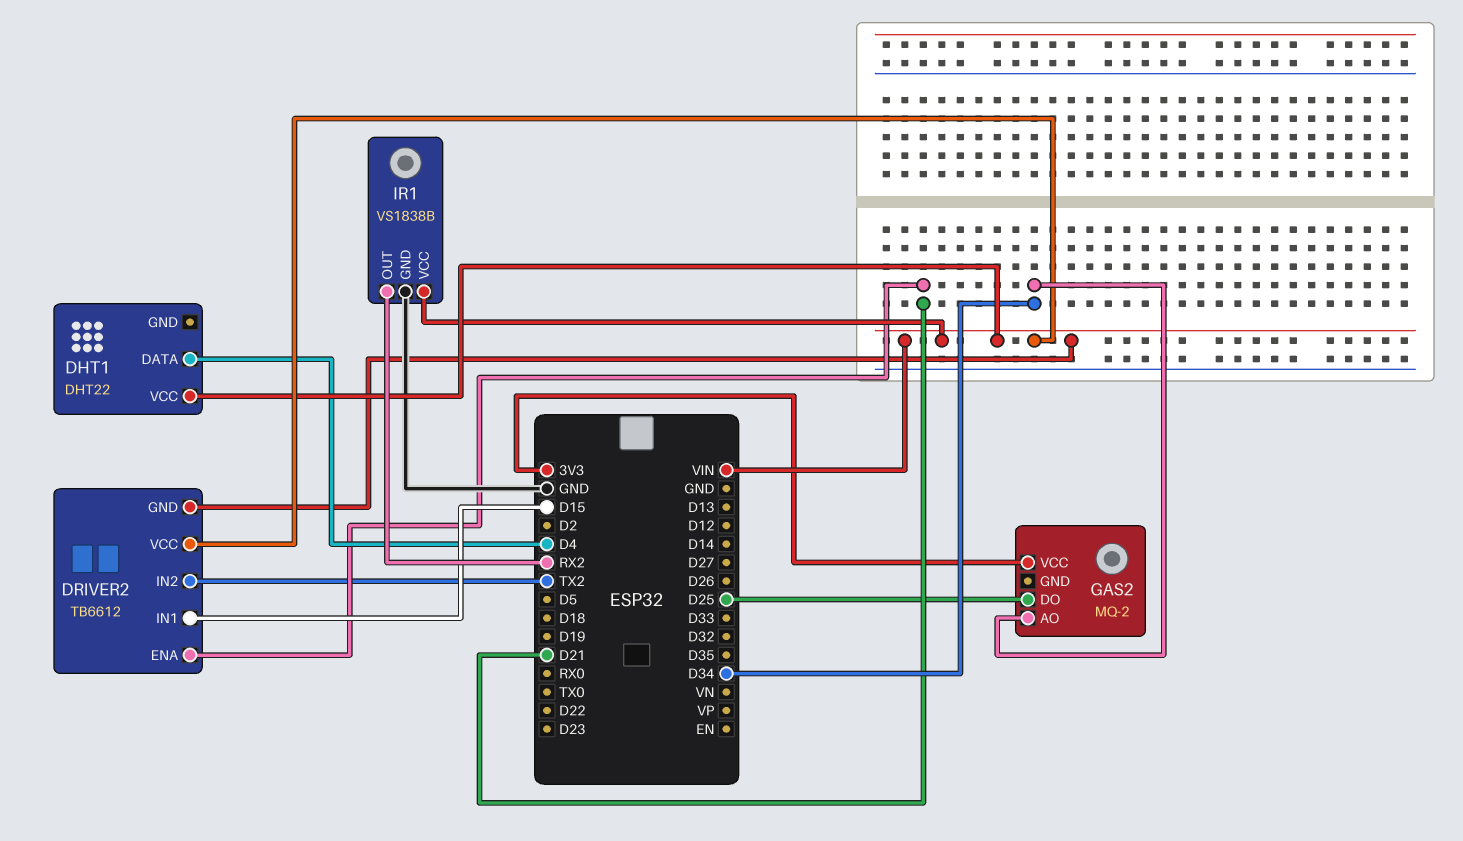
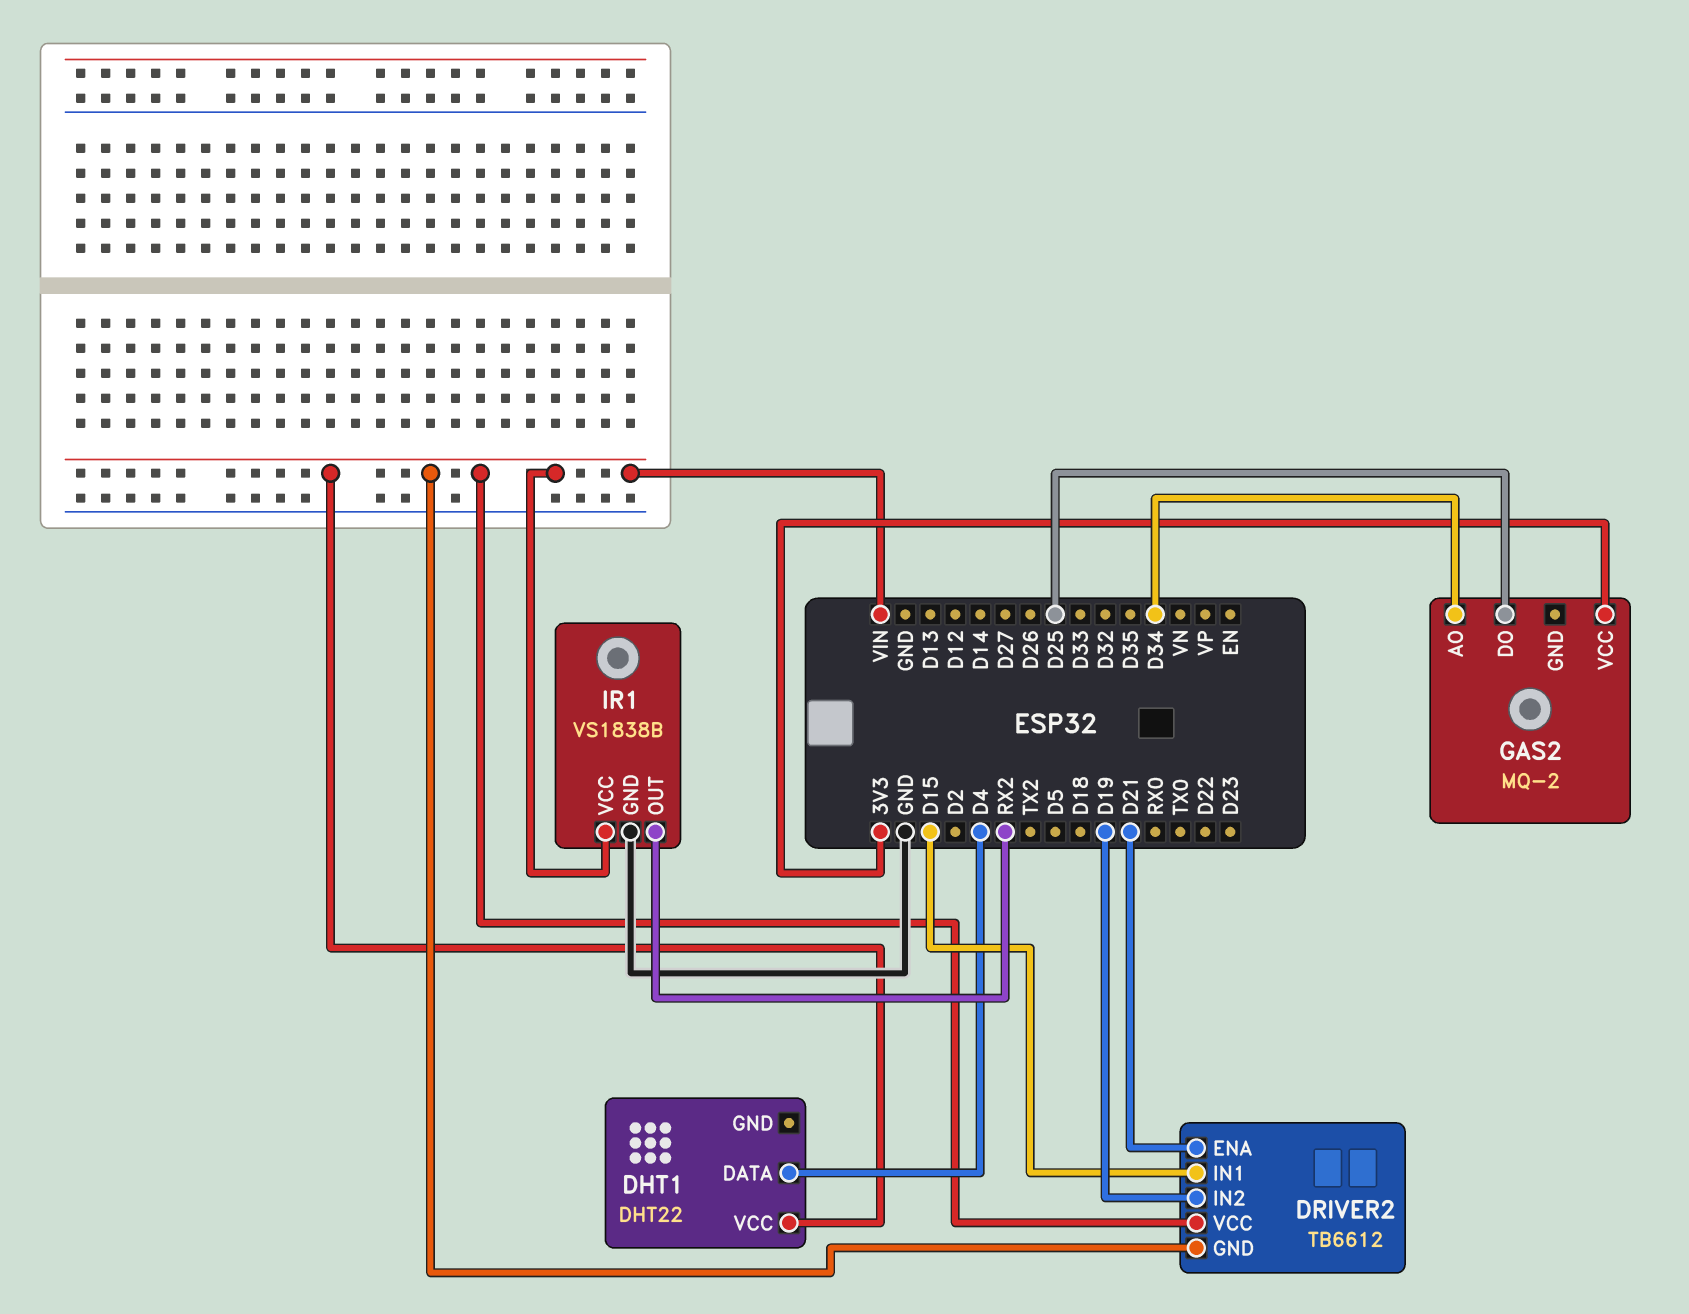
DRIVER2 pin IN2: TX2 -> D19

